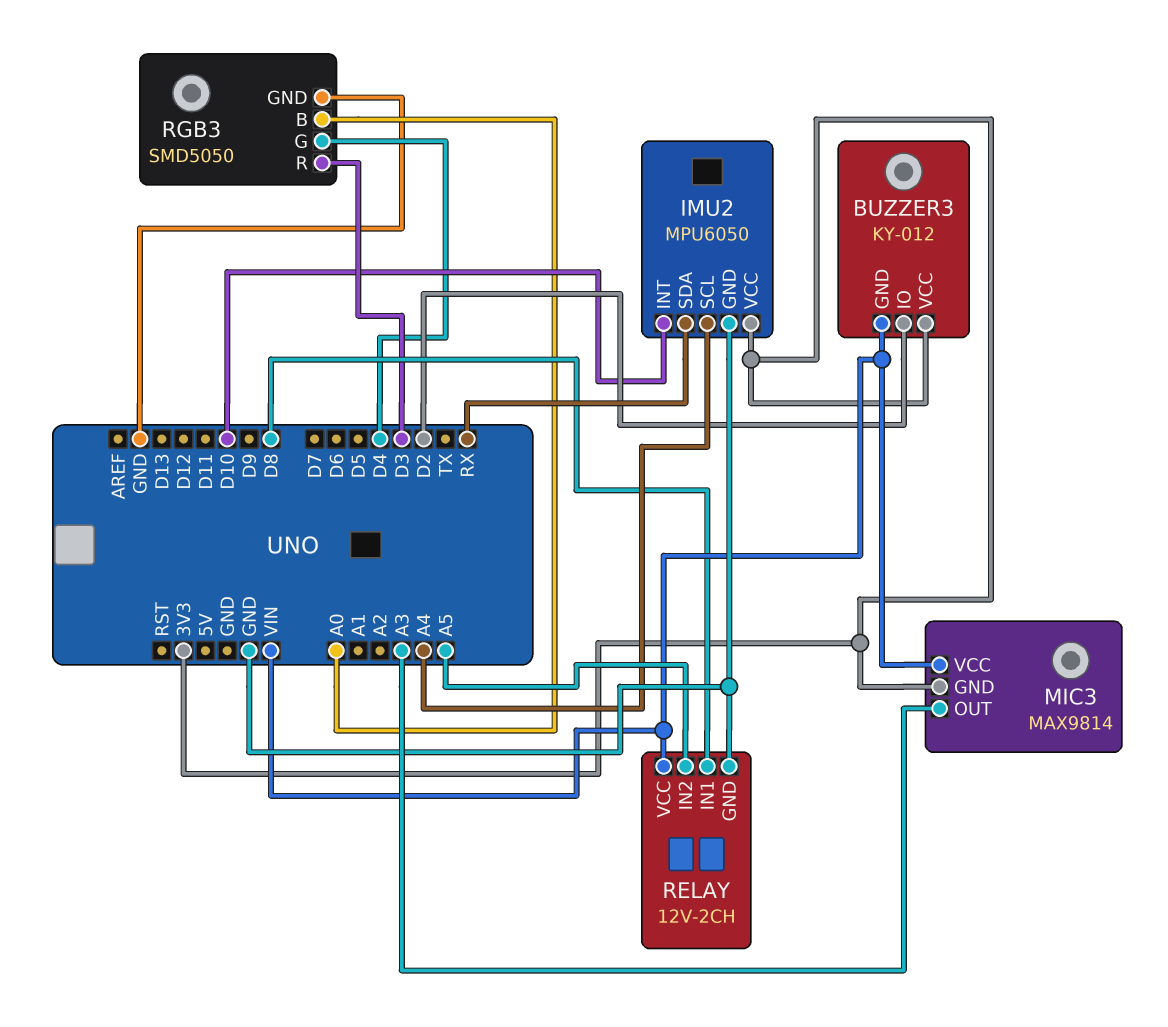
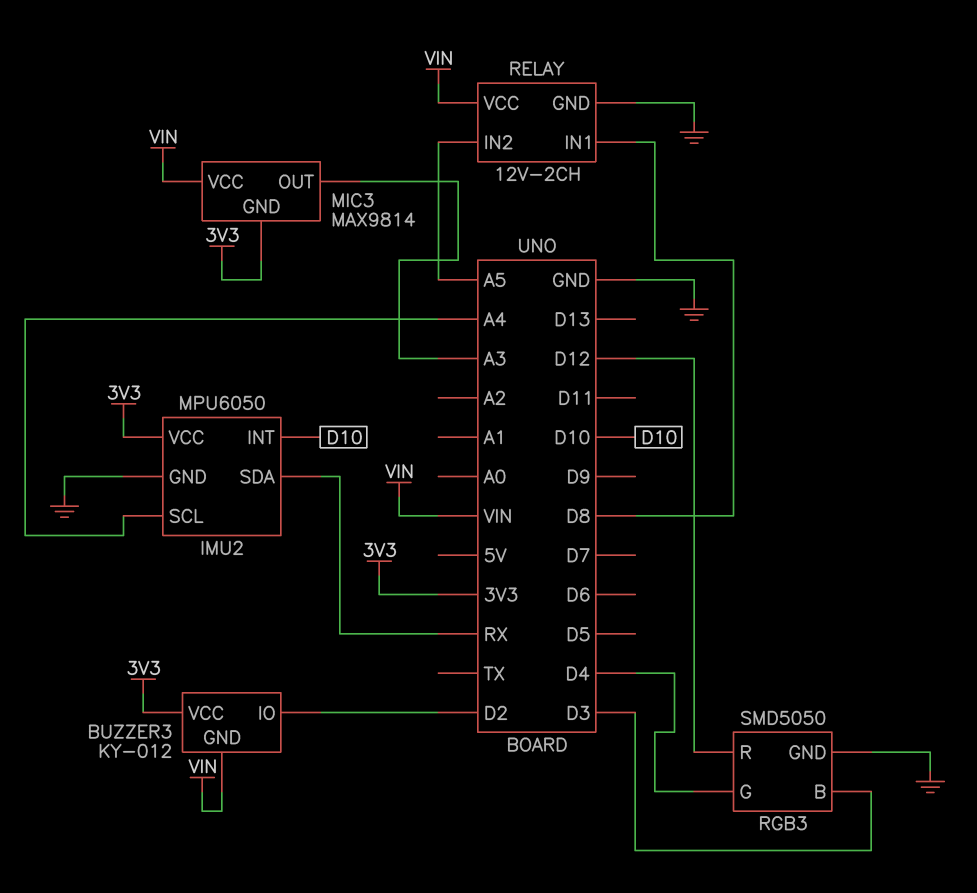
RGB3 pin B: A0 -> D3
RGB3 pin R: D3 -> D12

